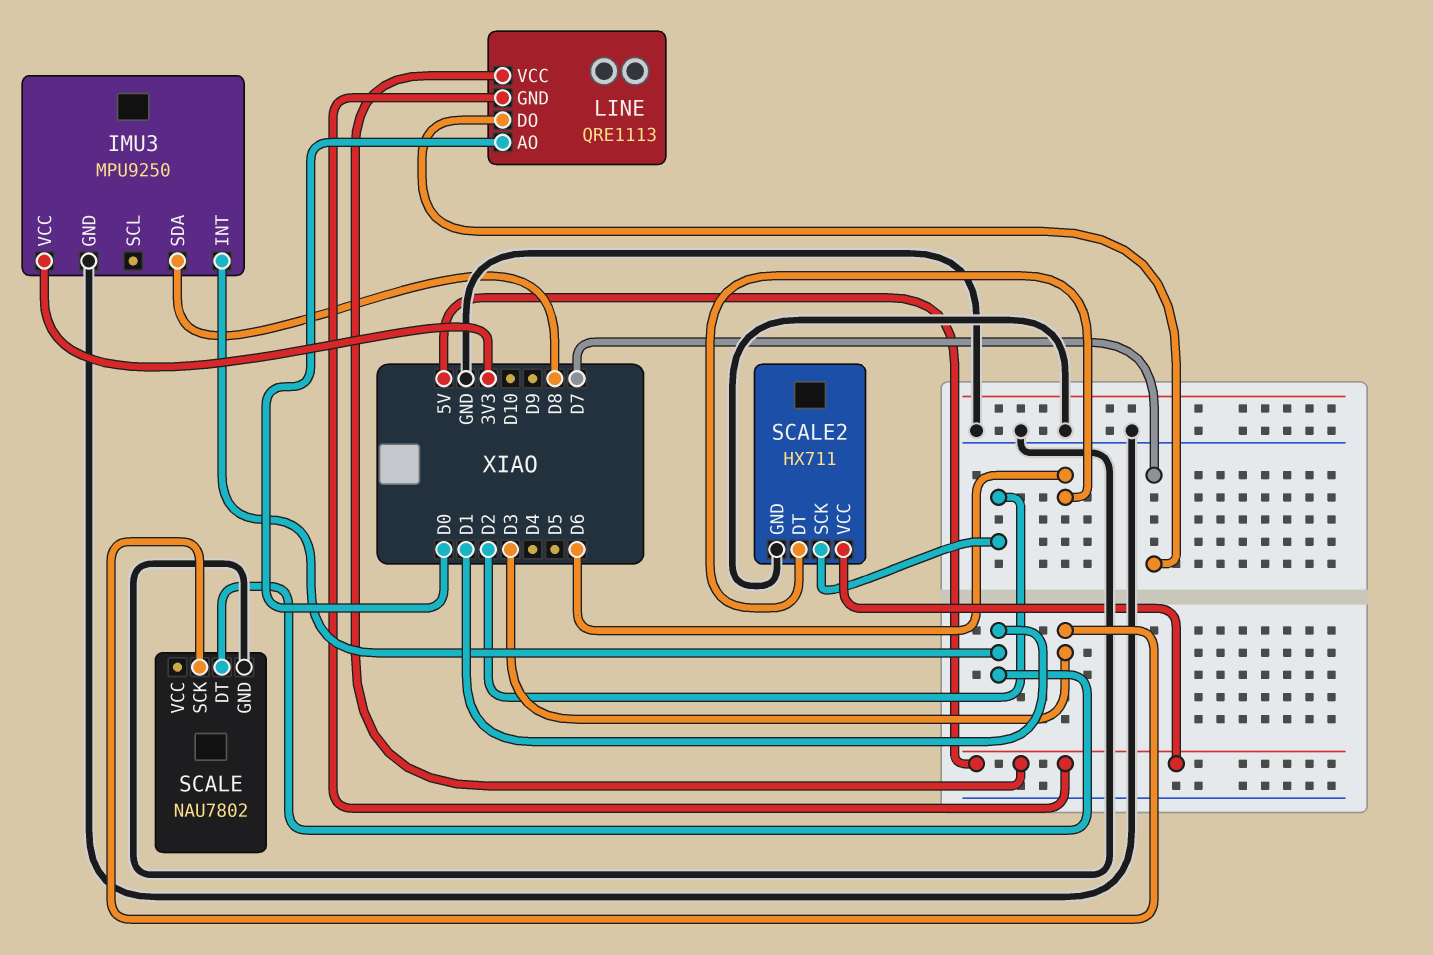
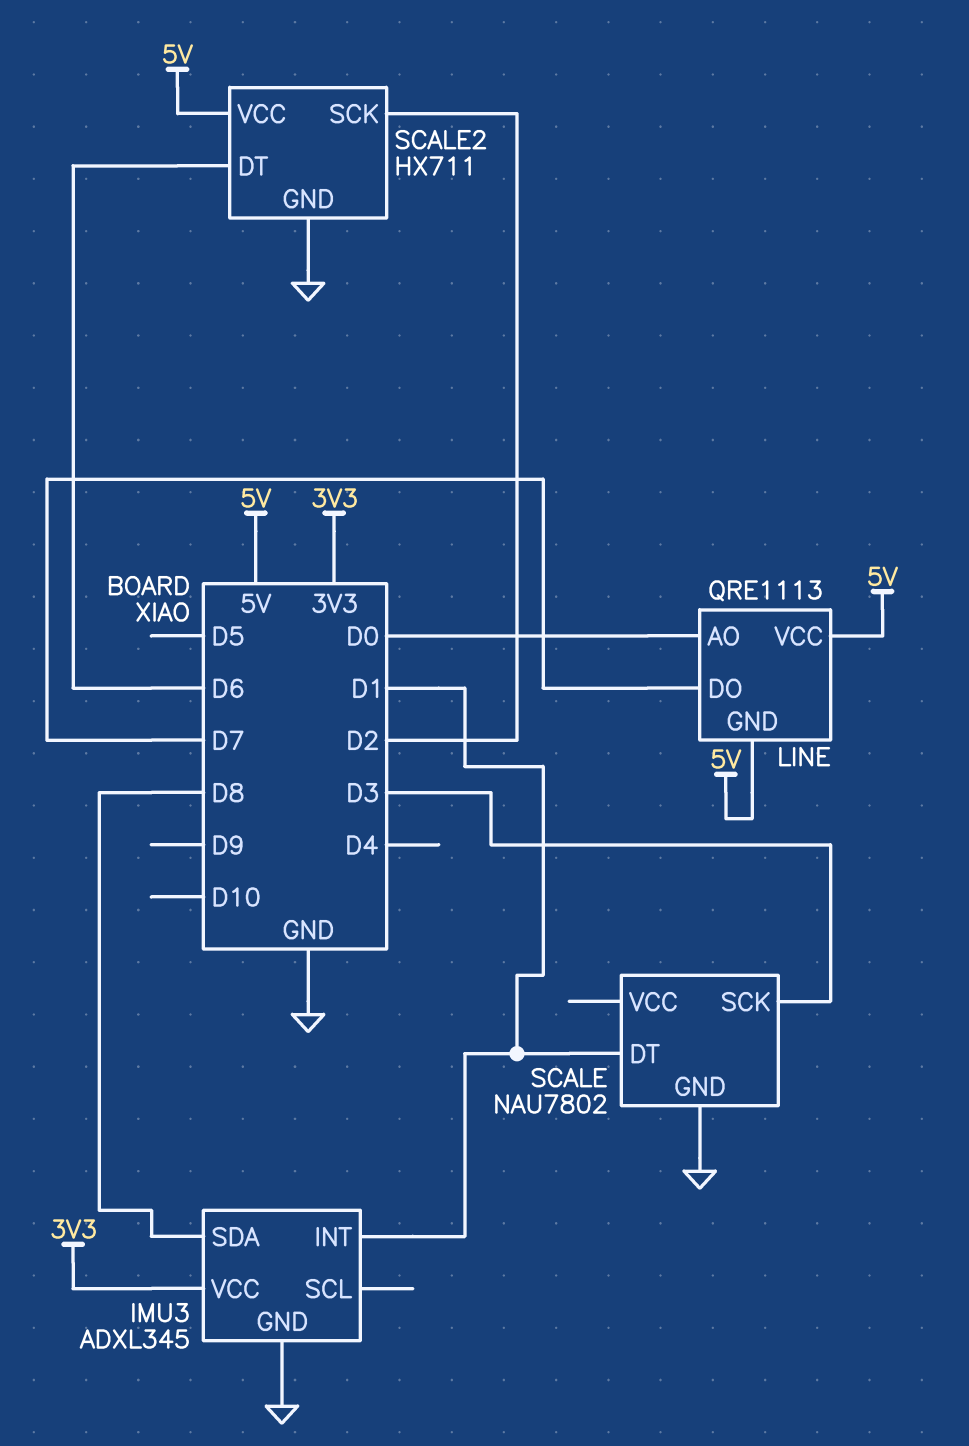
IMU3: MPU9250 -> ADXL345

